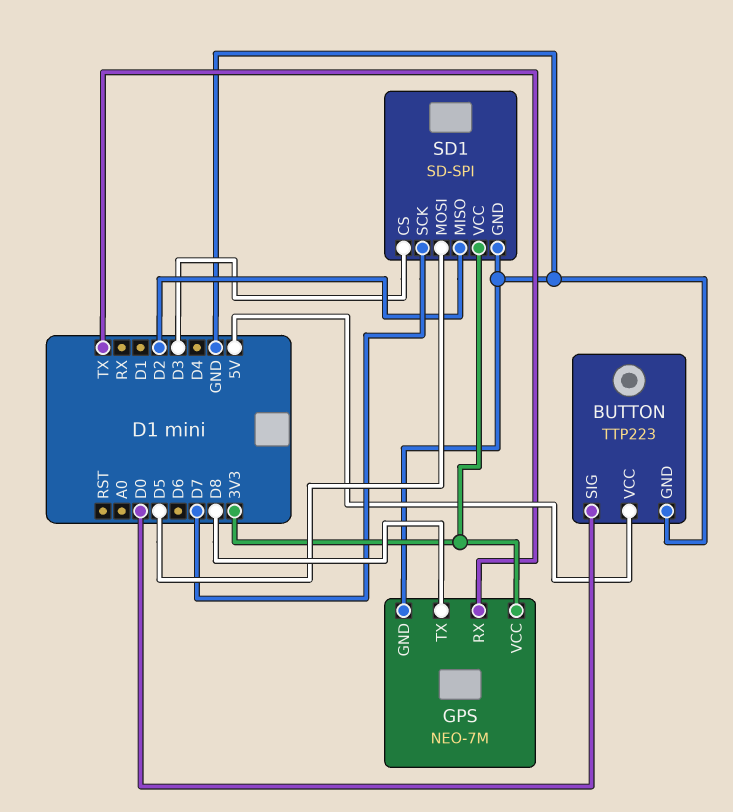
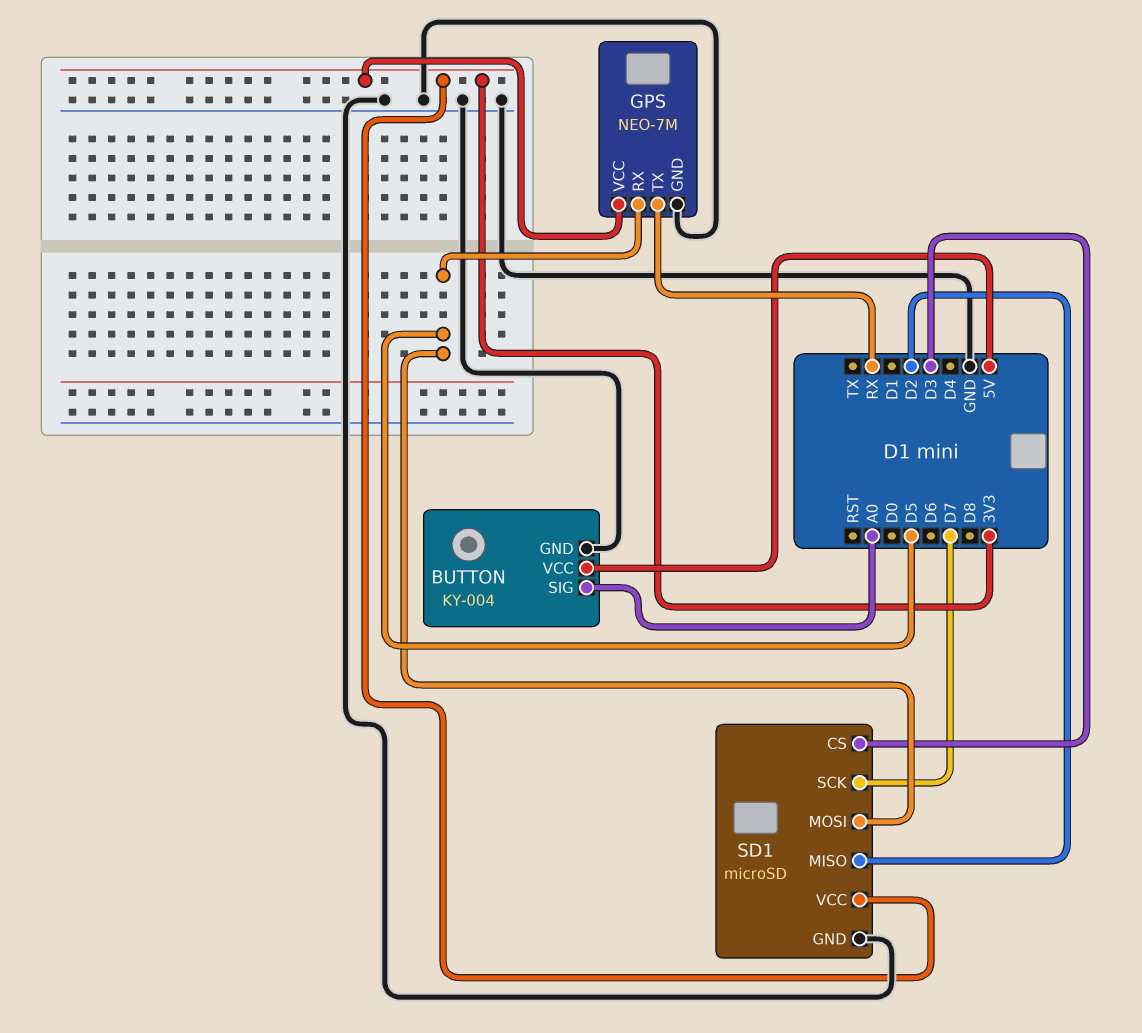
BUTTON: TTP223 -> KY-004
BUTTON pin SIG: D0 -> A0
GPS pin RX: TX -> D5
GPS pin TX: D8 -> RX
SD1: SD-SPI -> microSD

